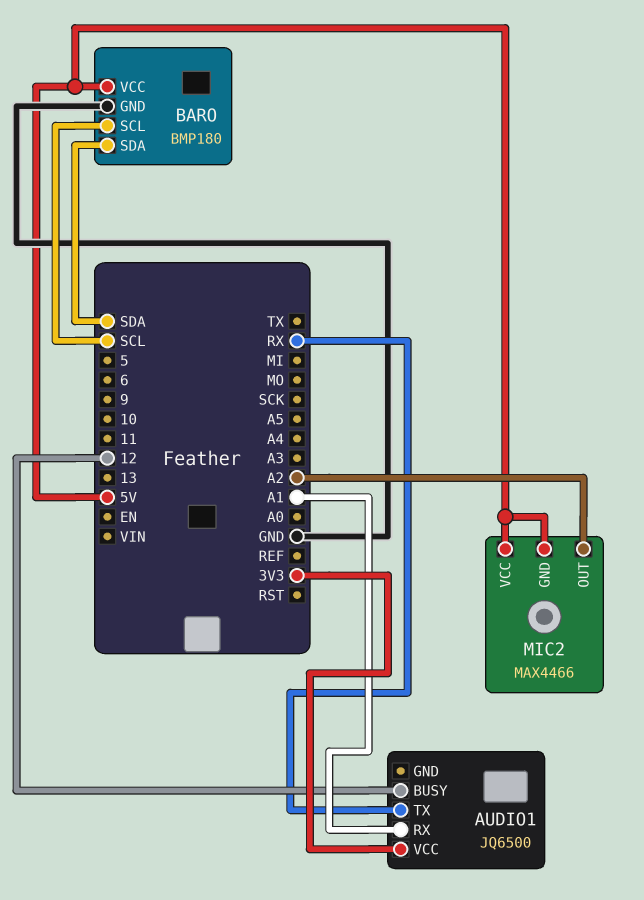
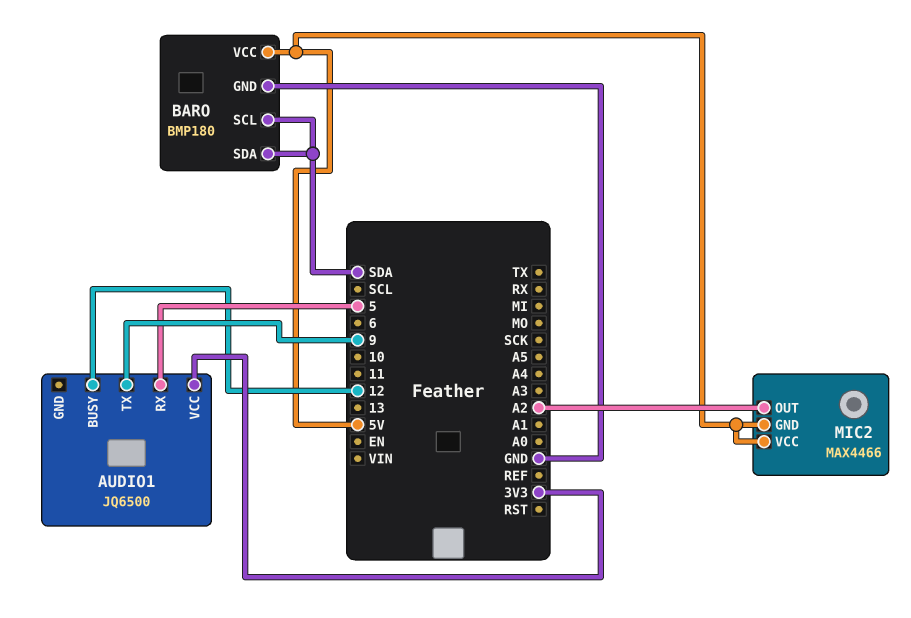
AUDIO1 pin RX: A1 -> 5
AUDIO1 pin TX: RX -> 9
BARO pin SCL: SCL -> SDA

